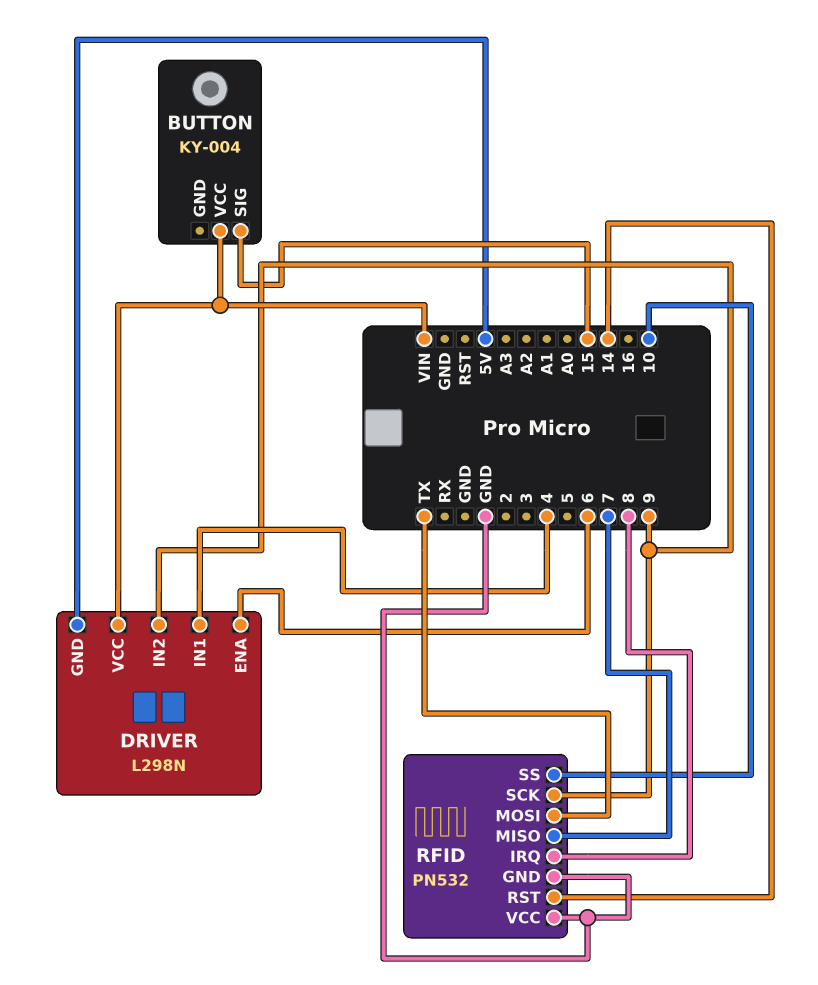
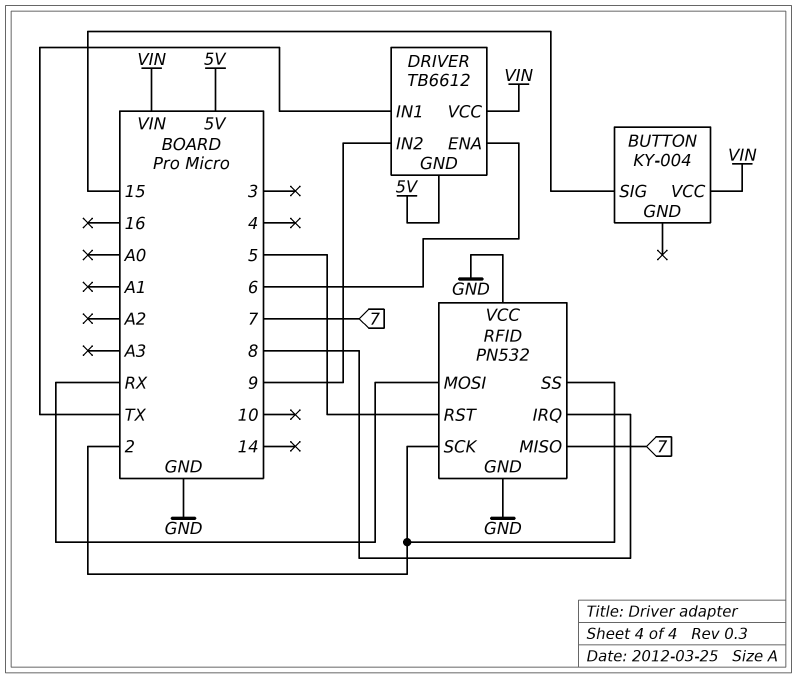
DRIVER: L298N -> TB6612
DRIVER pin IN1: 4 -> TX
RFID pin MOSI: TX -> RX
RFID pin RST: 14 -> 5
RFID pin SCK: 9 -> 2
RFID pin SS: 10 -> 2

